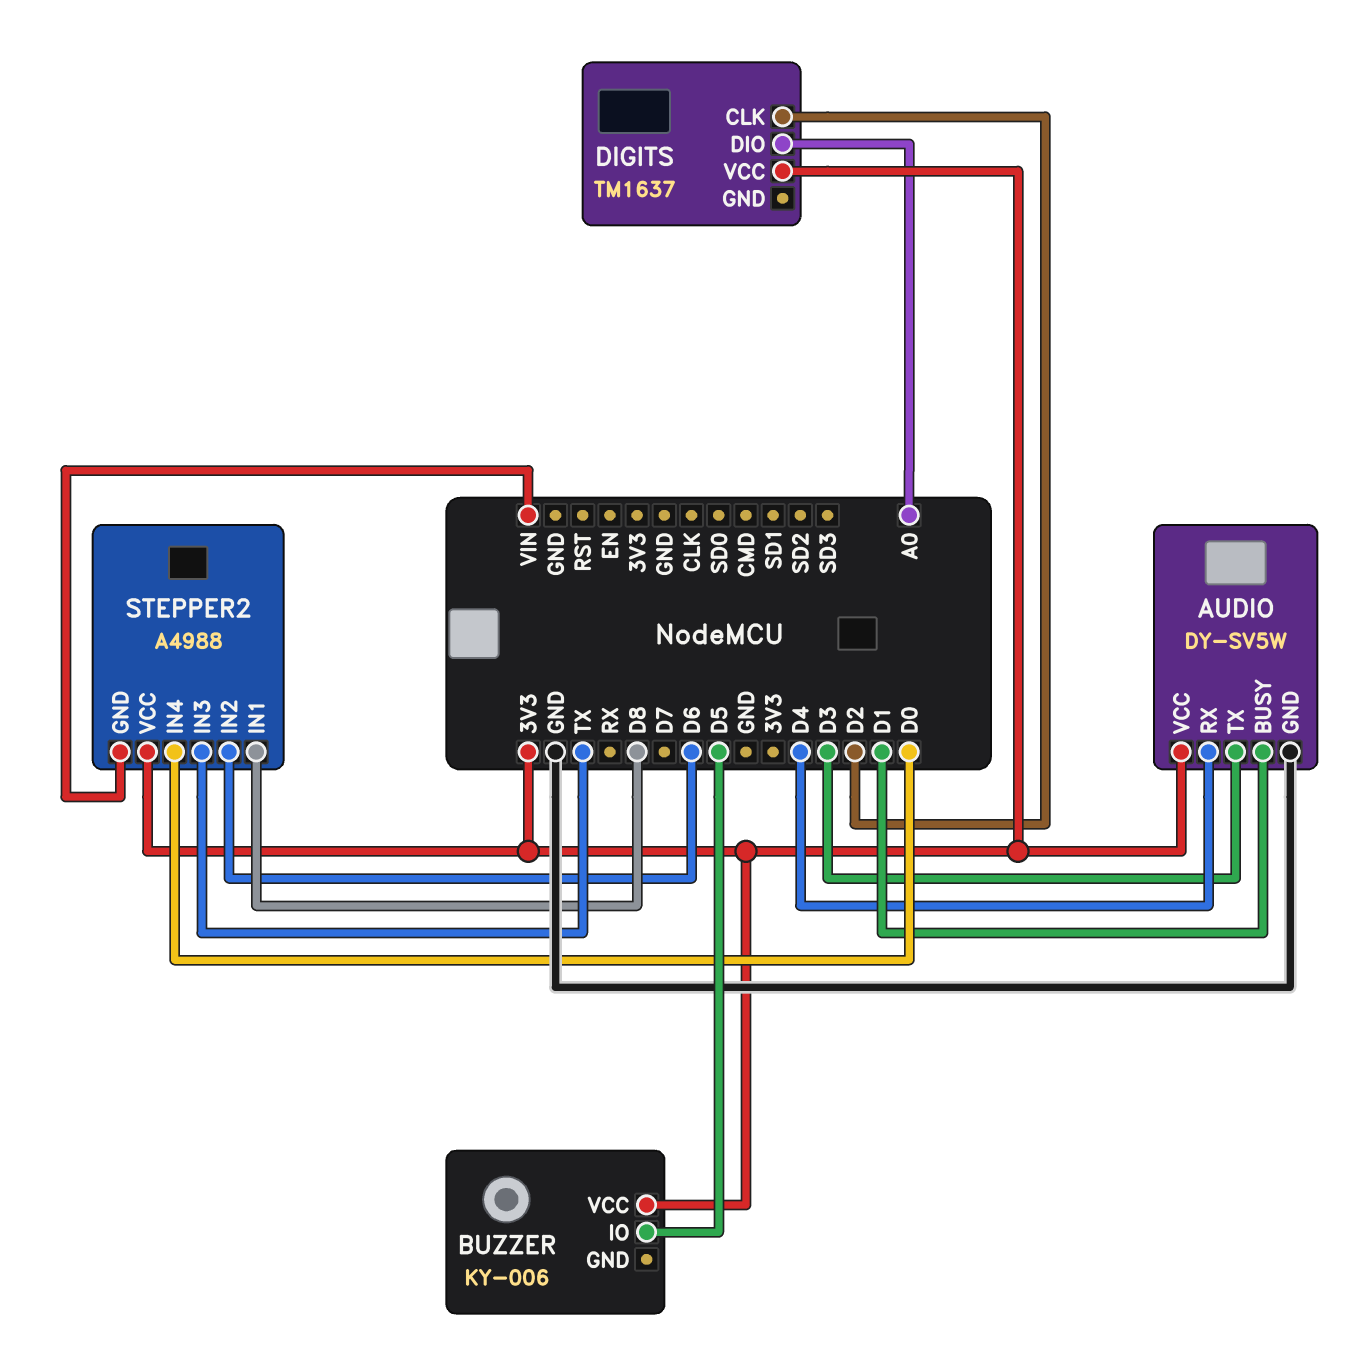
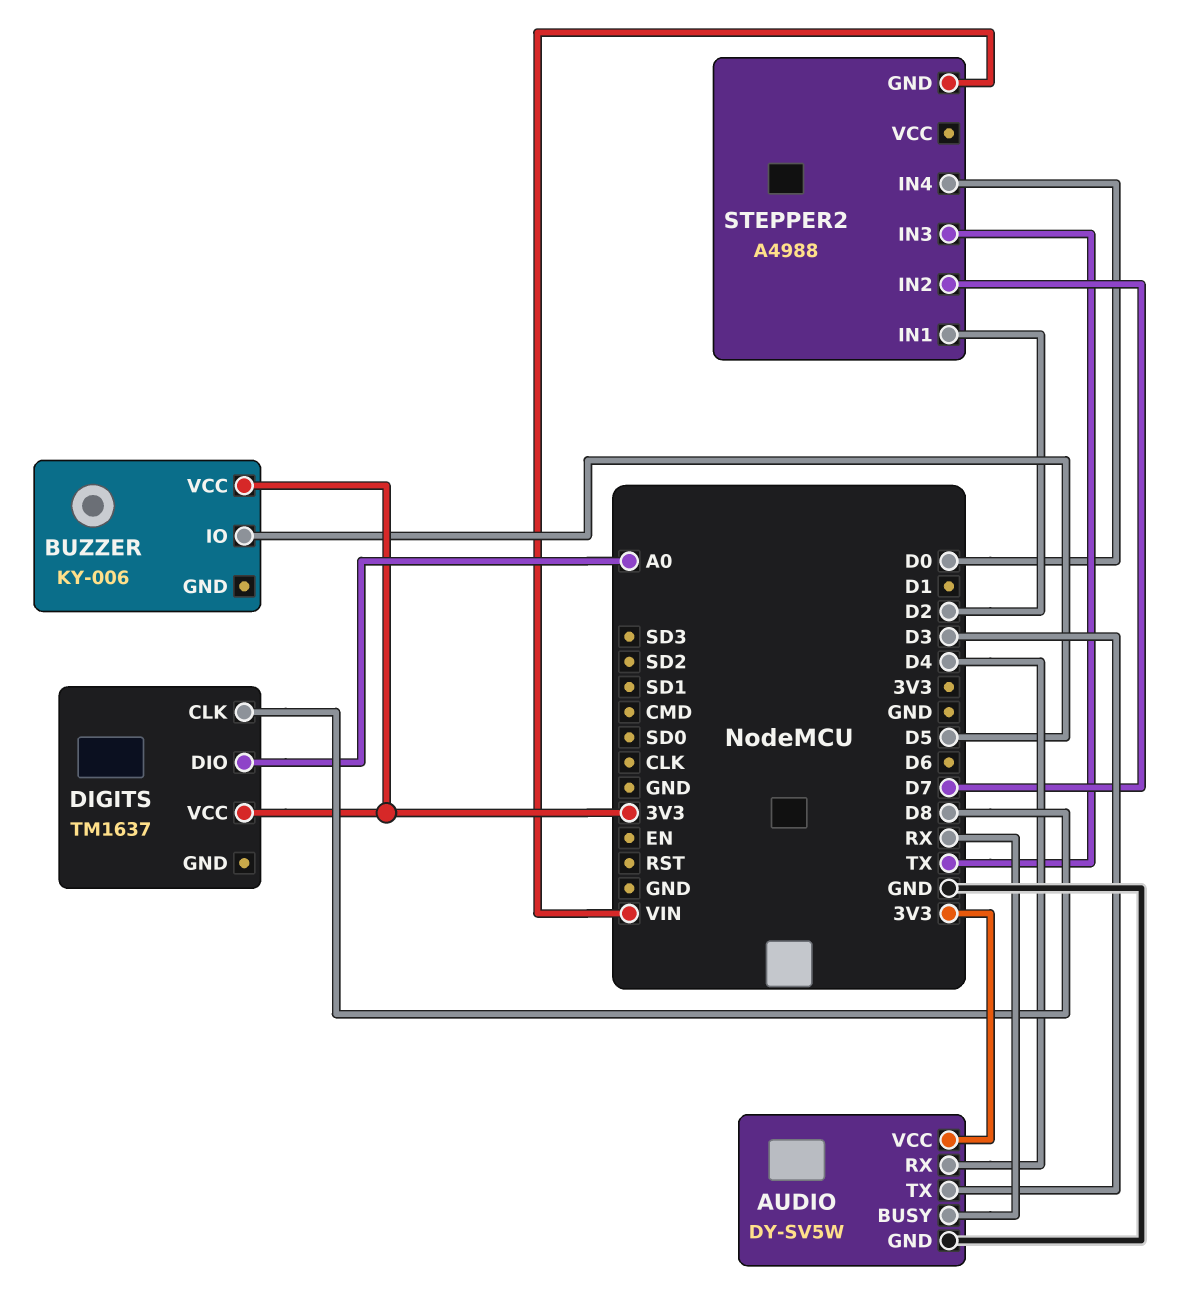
AUDIO pin BUSY: D1 -> RX
DIGITS pin CLK: D2 -> D8
STEPPER2 pin IN1: D8 -> D2
STEPPER2 pin IN2: D6 -> D7
STEPPER2 pin VCC: 3V3 -> none

